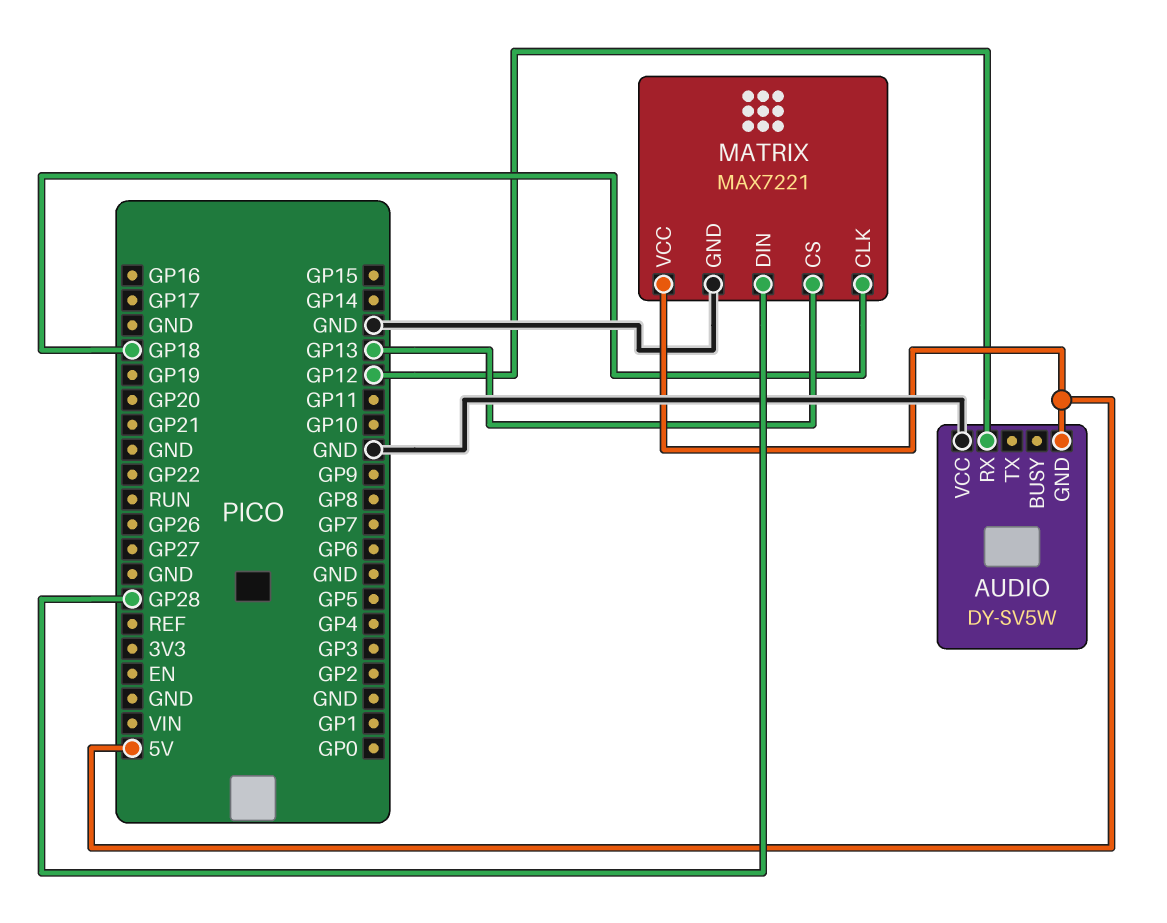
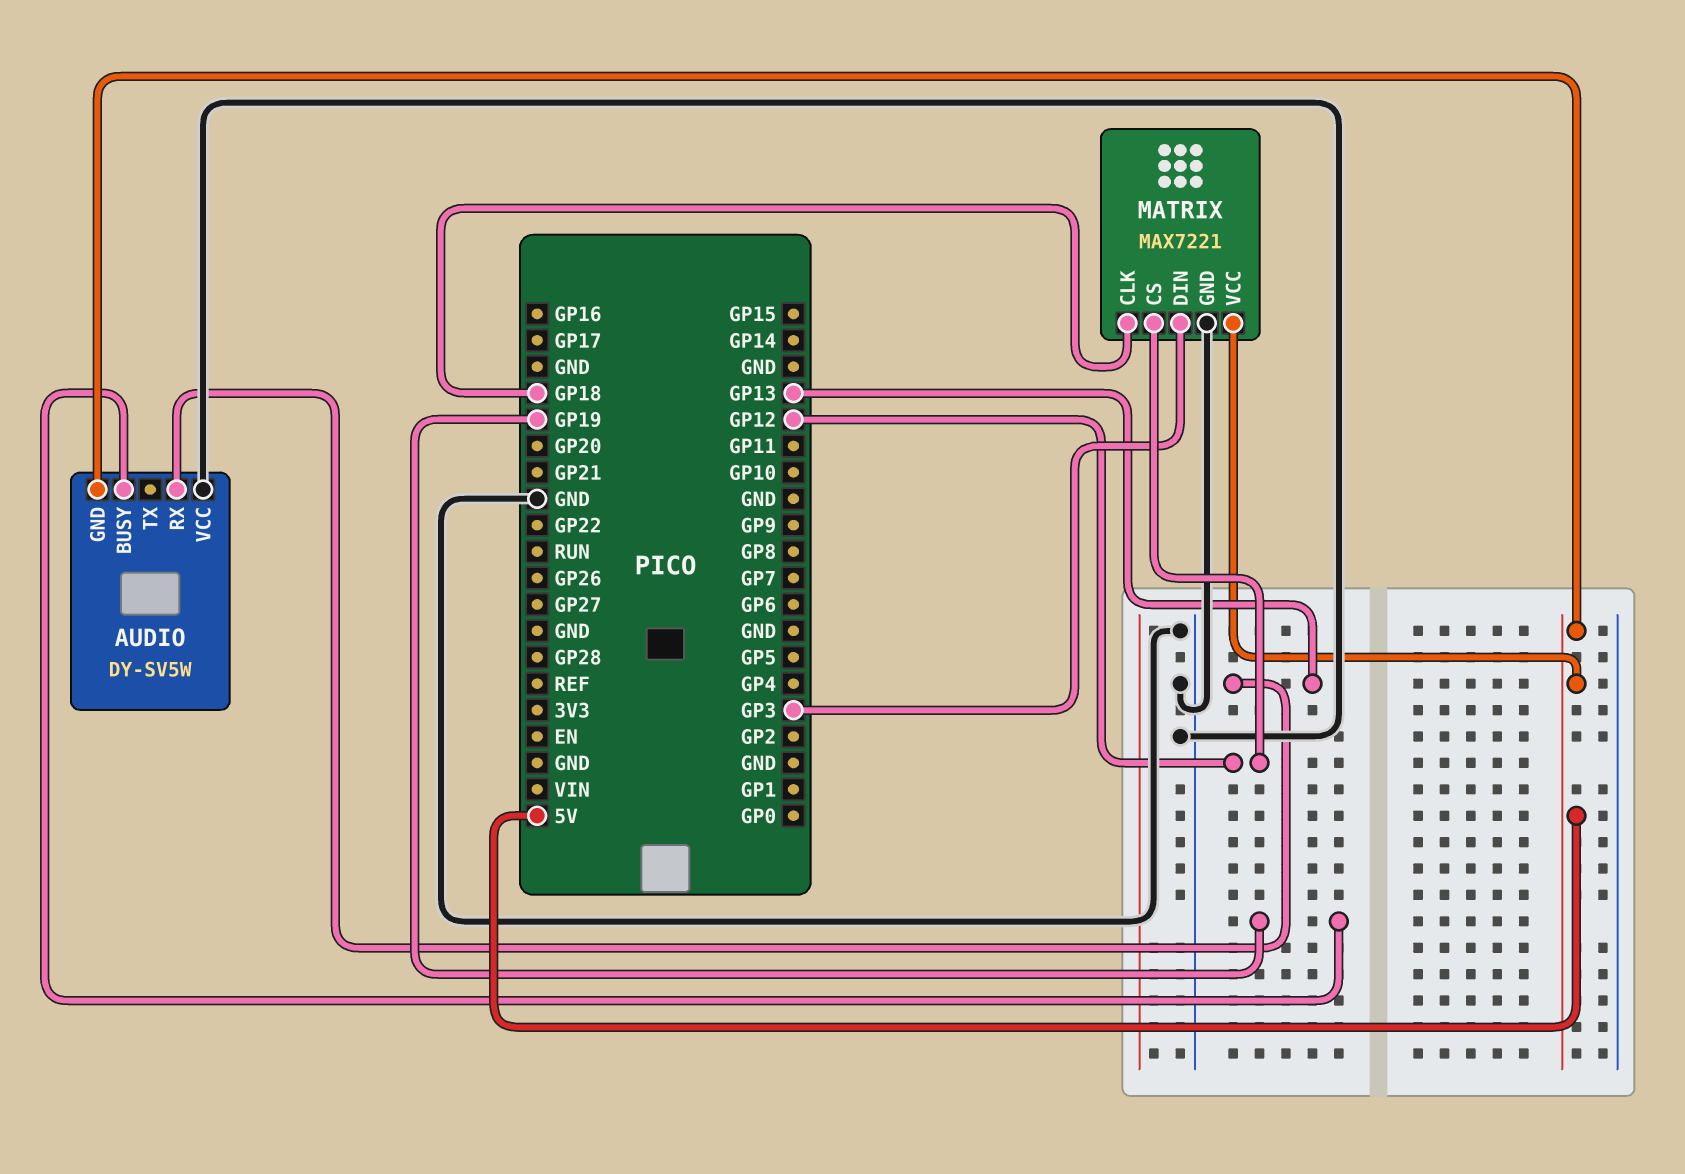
AUDIO pin BUSY: none -> GP19
AUDIO pin RX: GP12 -> GP13
MATRIX pin CS: GP13 -> GP12
MATRIX pin DIN: GP28 -> GP3

